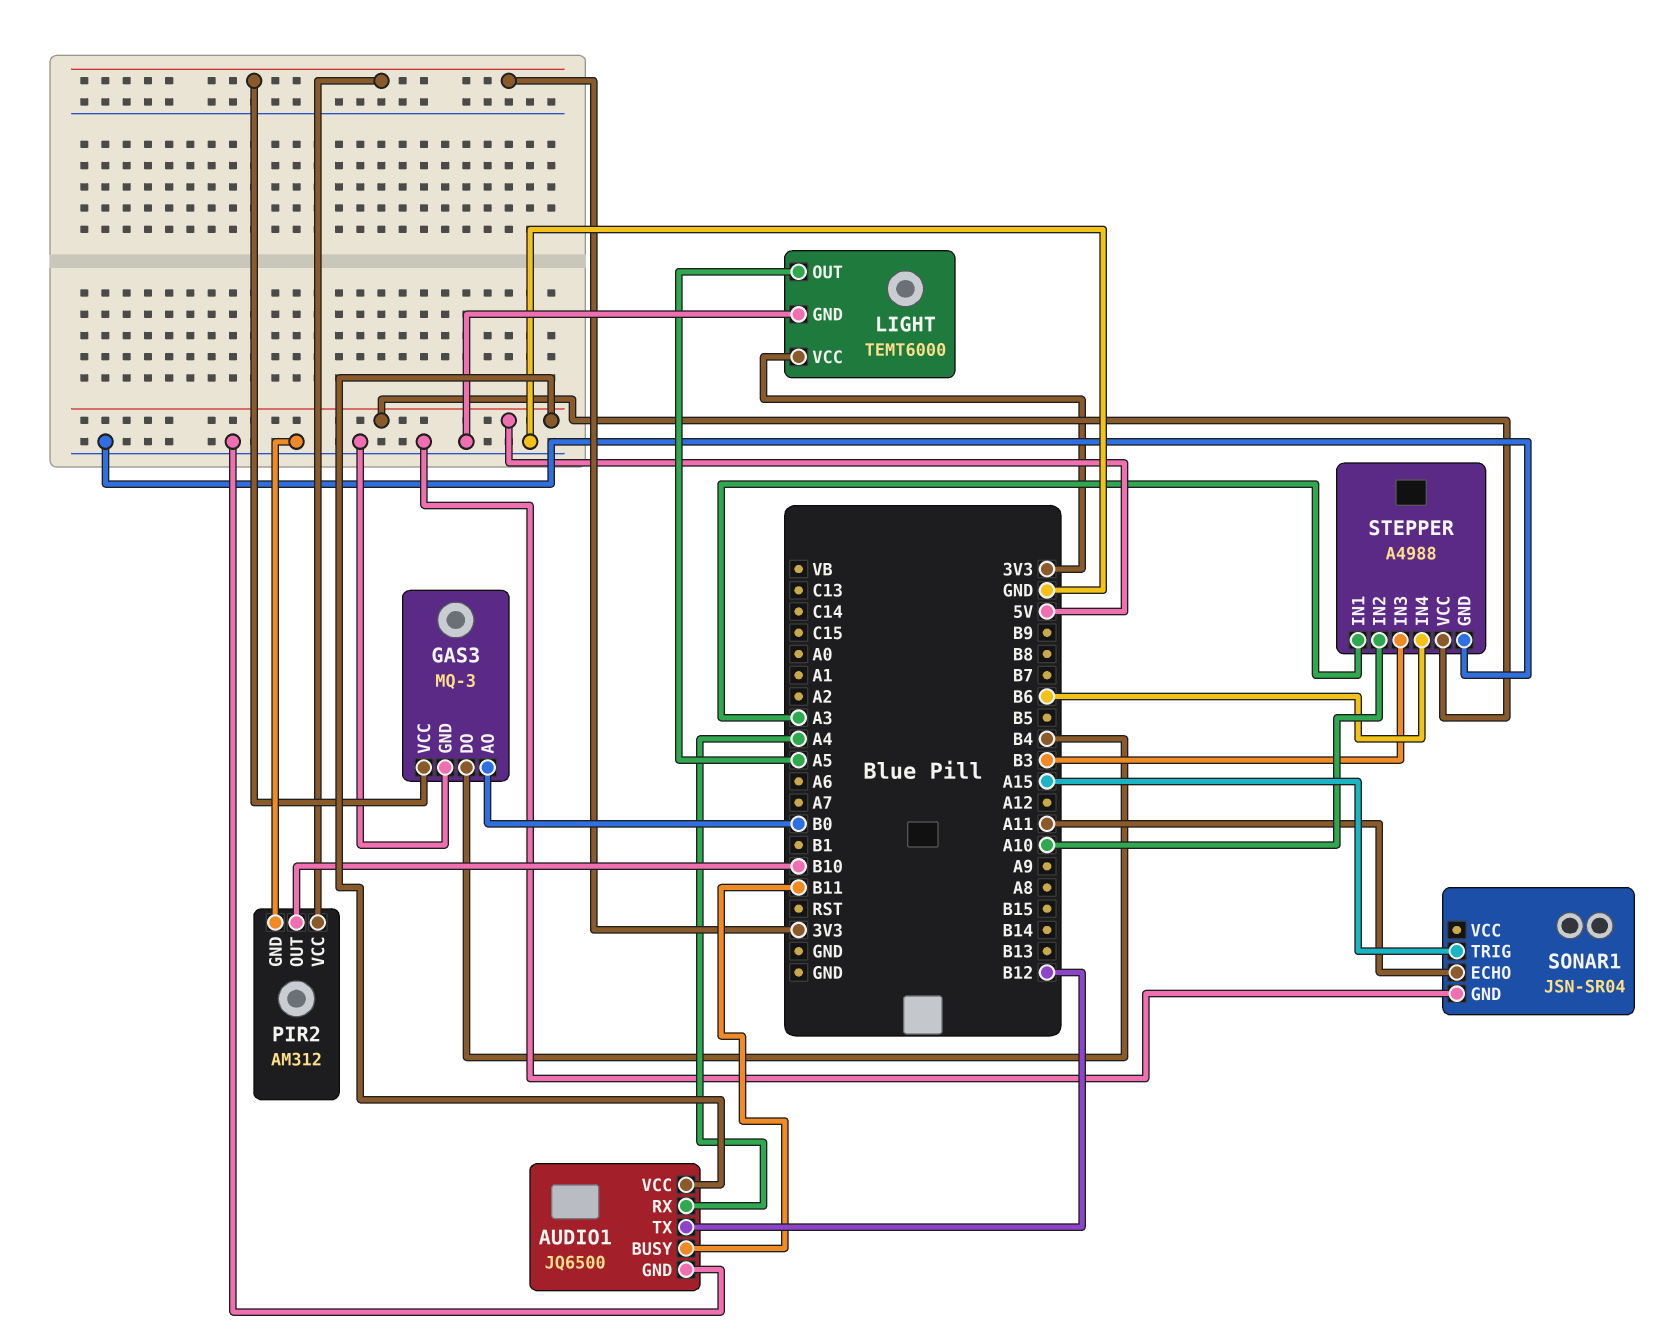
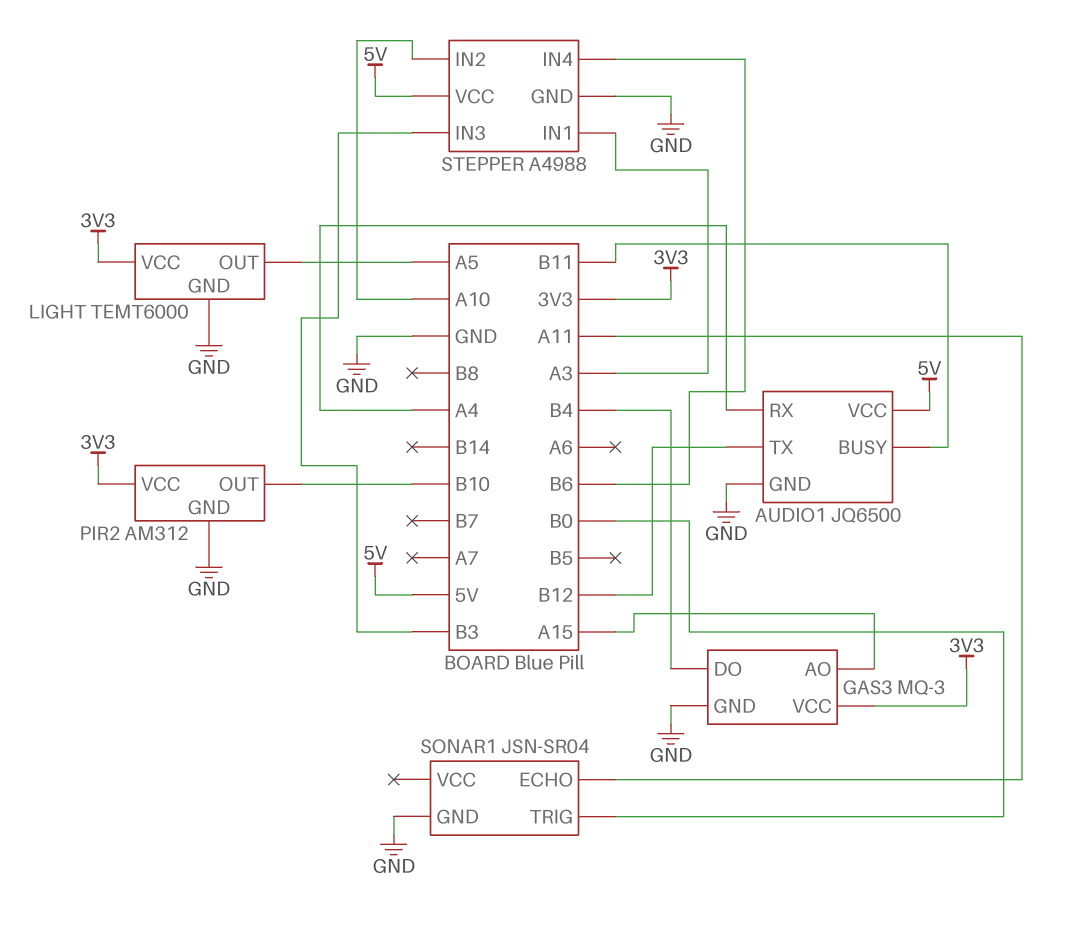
GAS3 pin AO: B0 -> A15
SONAR1 pin TRIG: A15 -> B0

